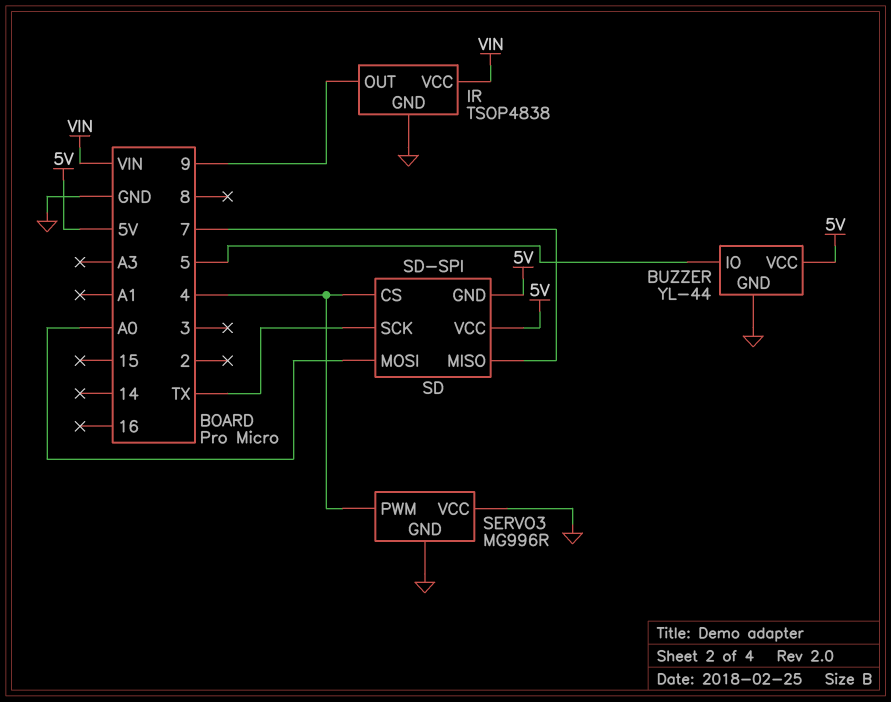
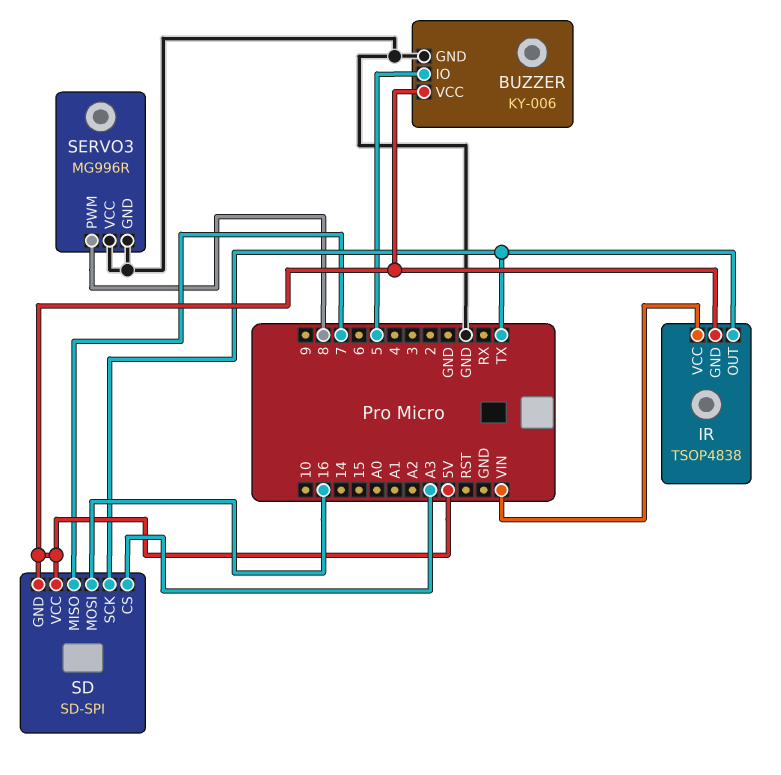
BUZZER: YL-44 -> KY-006
IR pin GND: GND -> 5V
IR pin OUT: 9 -> TX
SD pin CS: 4 -> A3
SD pin MOSI: A0 -> 16
SERVO3 pin PWM: 4 -> 8

